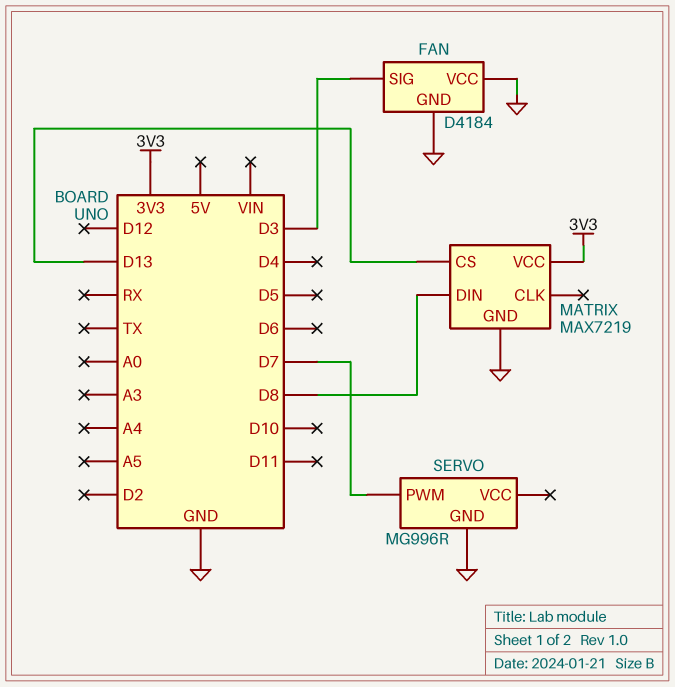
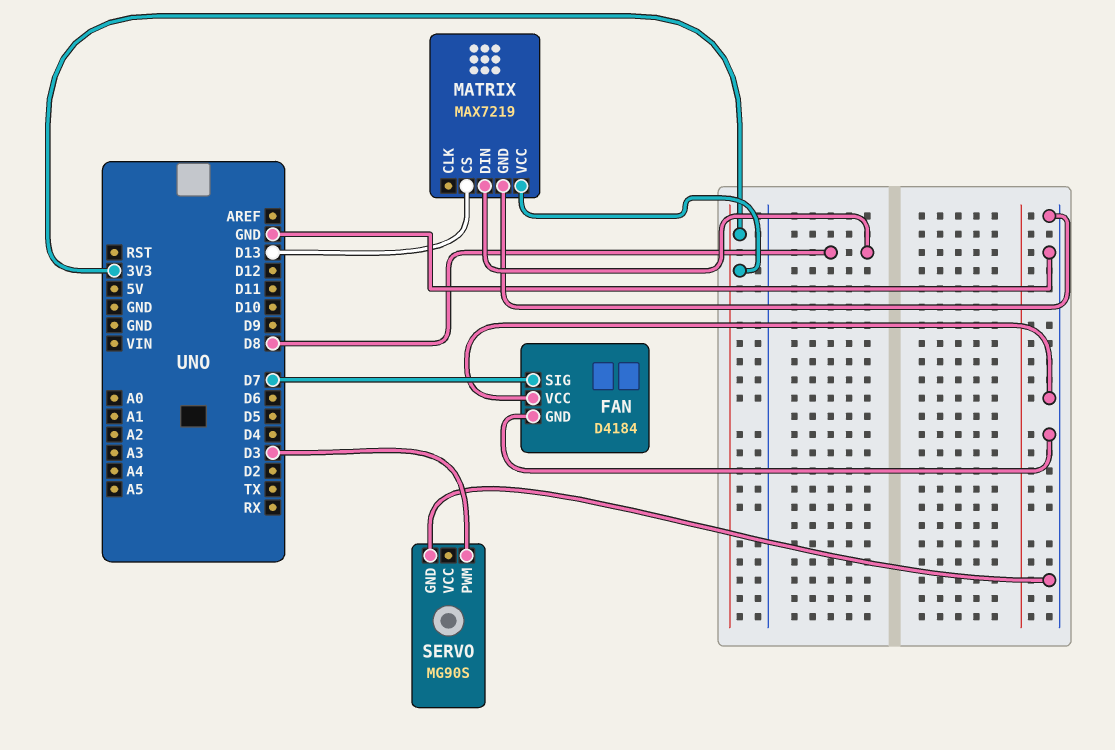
FAN pin SIG: D3 -> D7
SERVO: MG996R -> MG90S
SERVO pin PWM: D7 -> D3

